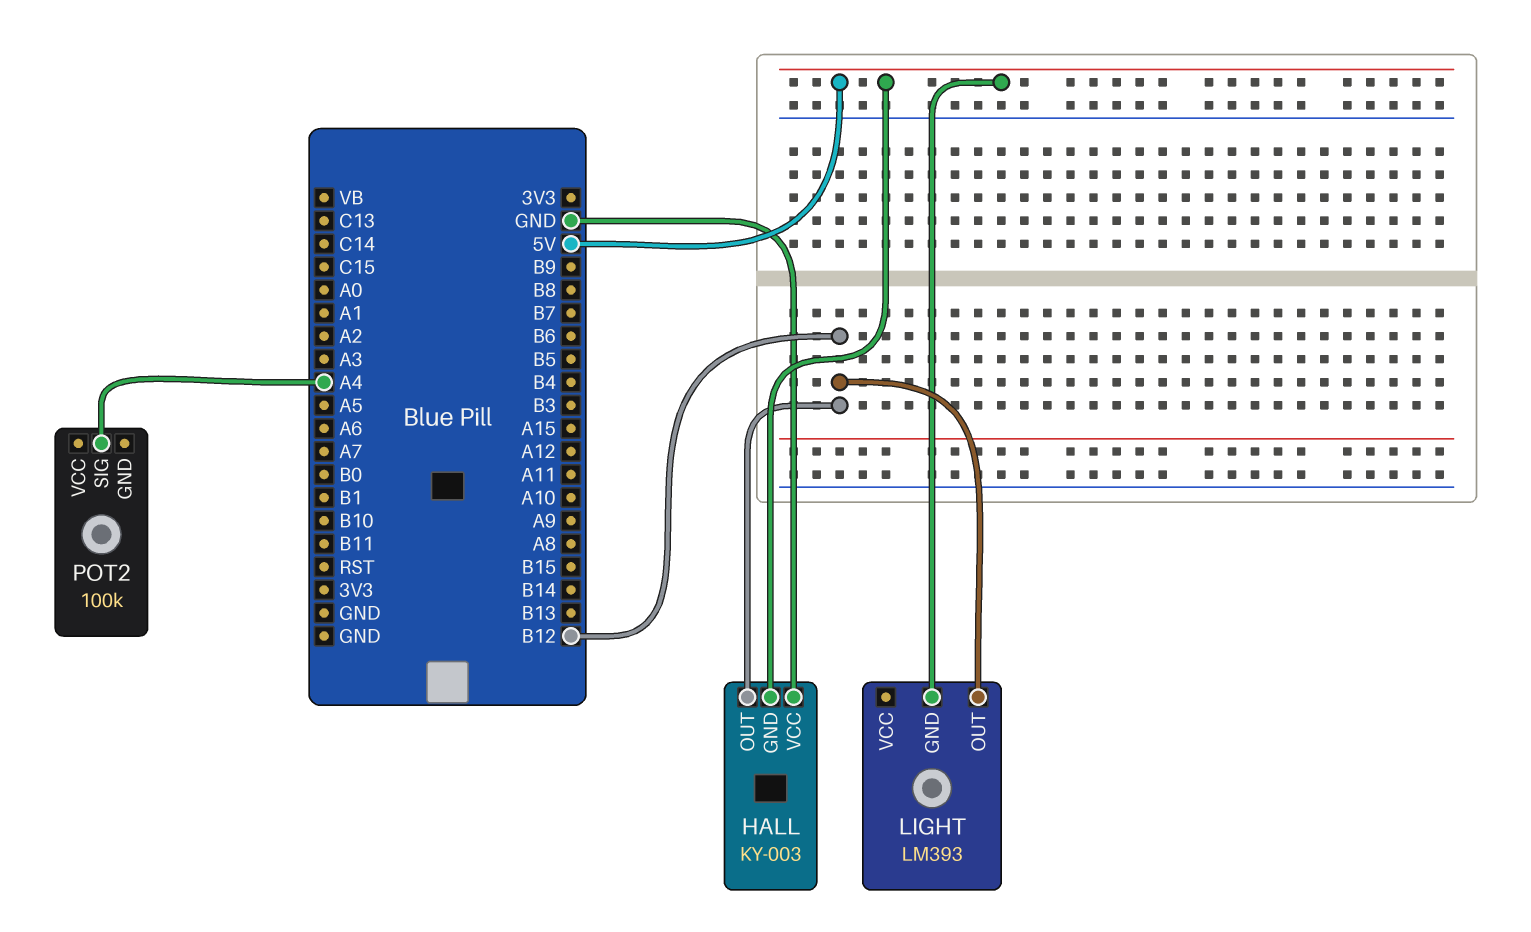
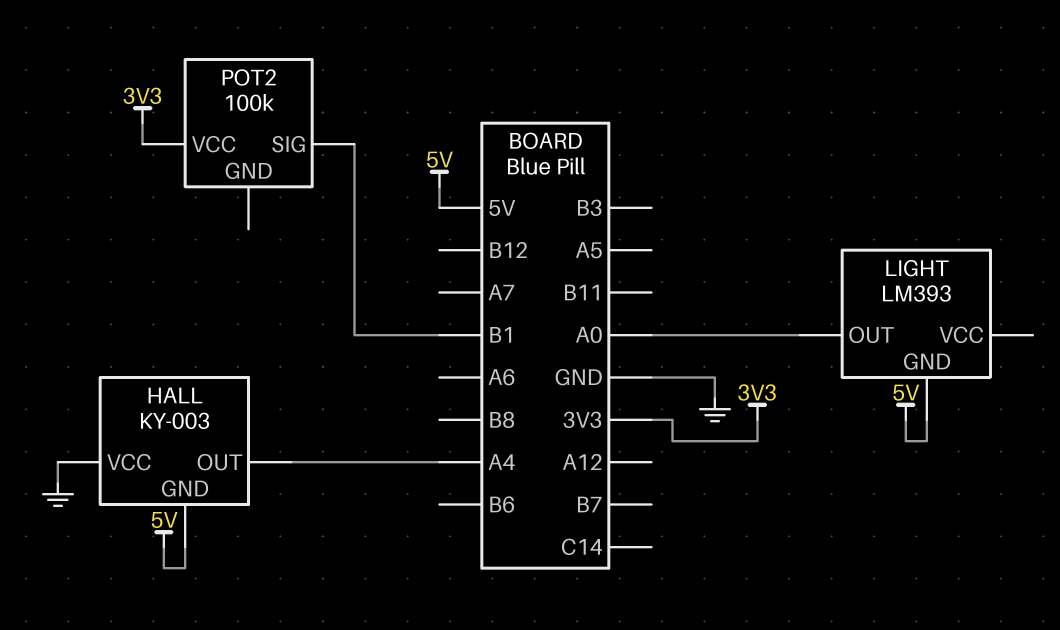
HALL pin OUT: B12 -> A4
LIGHT pin OUT: B12 -> A0
POT2 pin SIG: A4 -> B1
POT2 pin VCC: none -> 3V3

